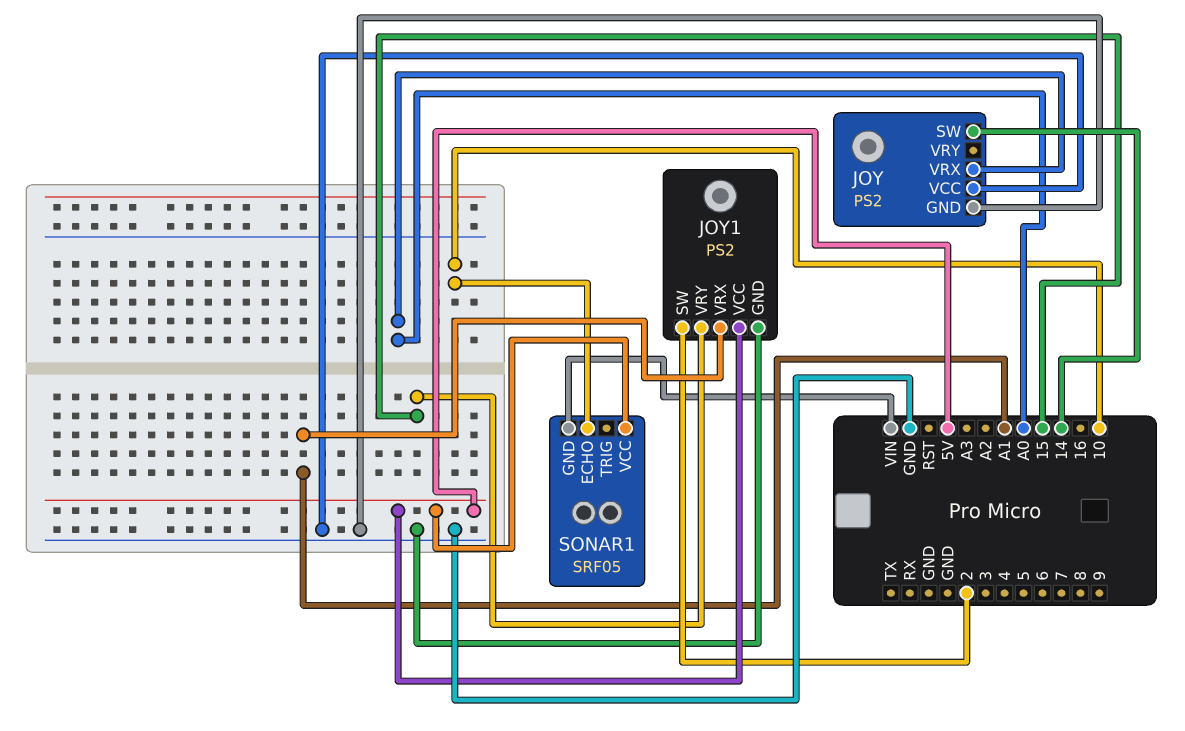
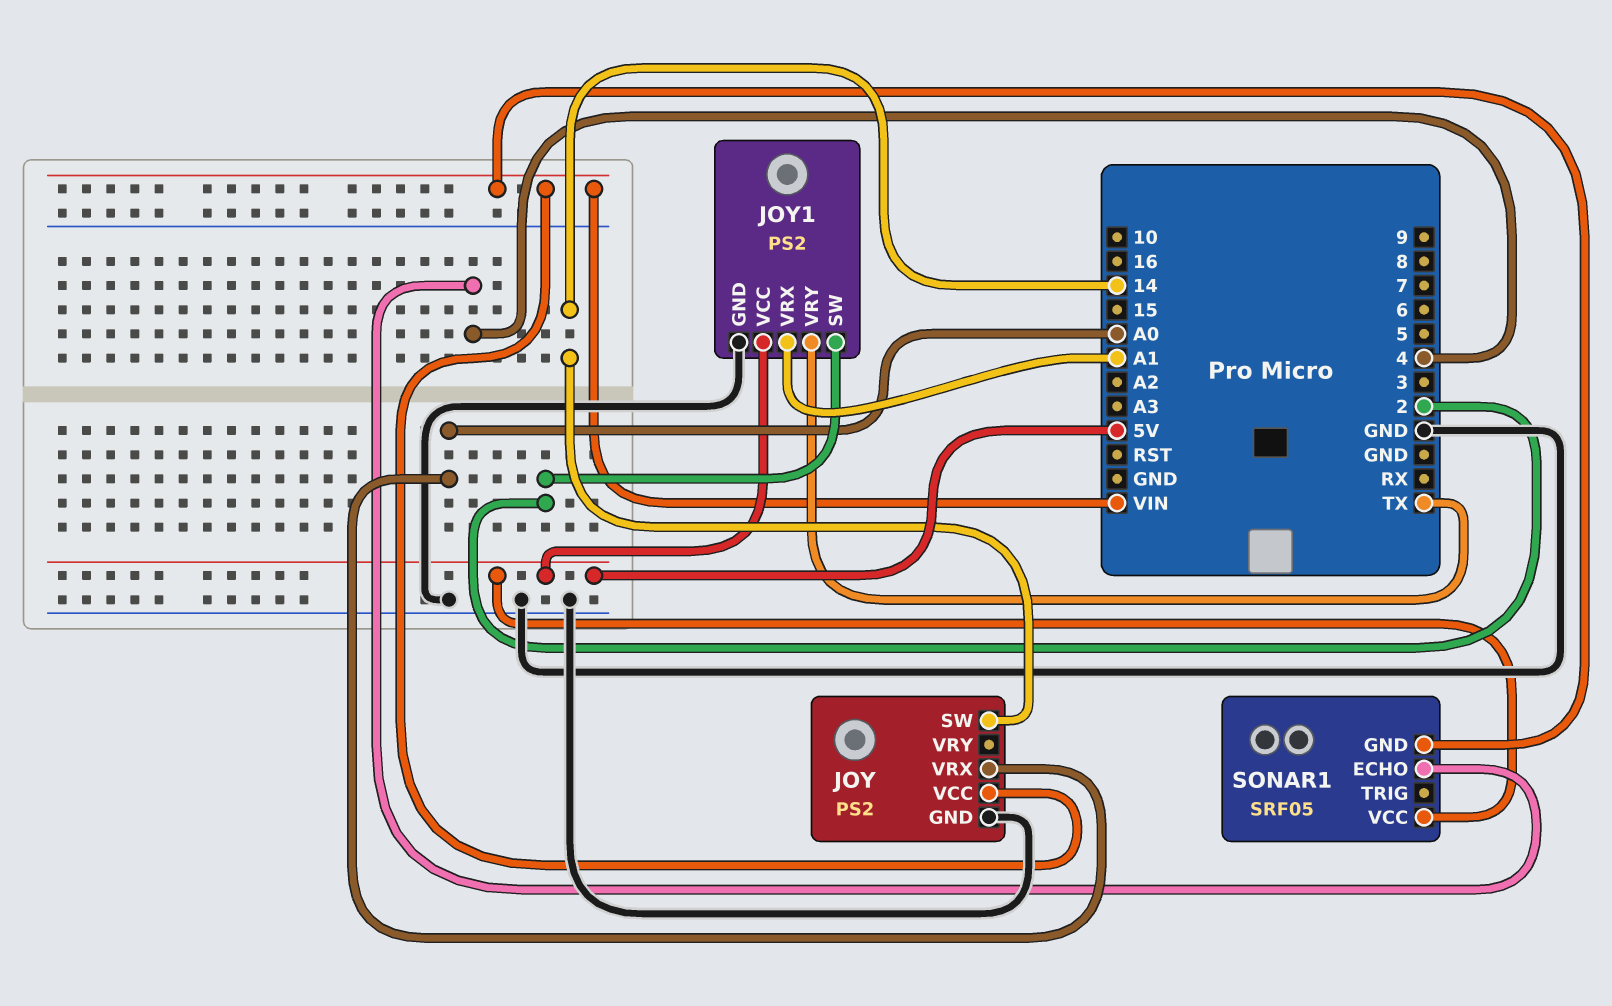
JOY pin VCC: GND -> VIN
JOY1 pin VRY: 15 -> TX
SONAR1 pin ECHO: 10 -> 4

